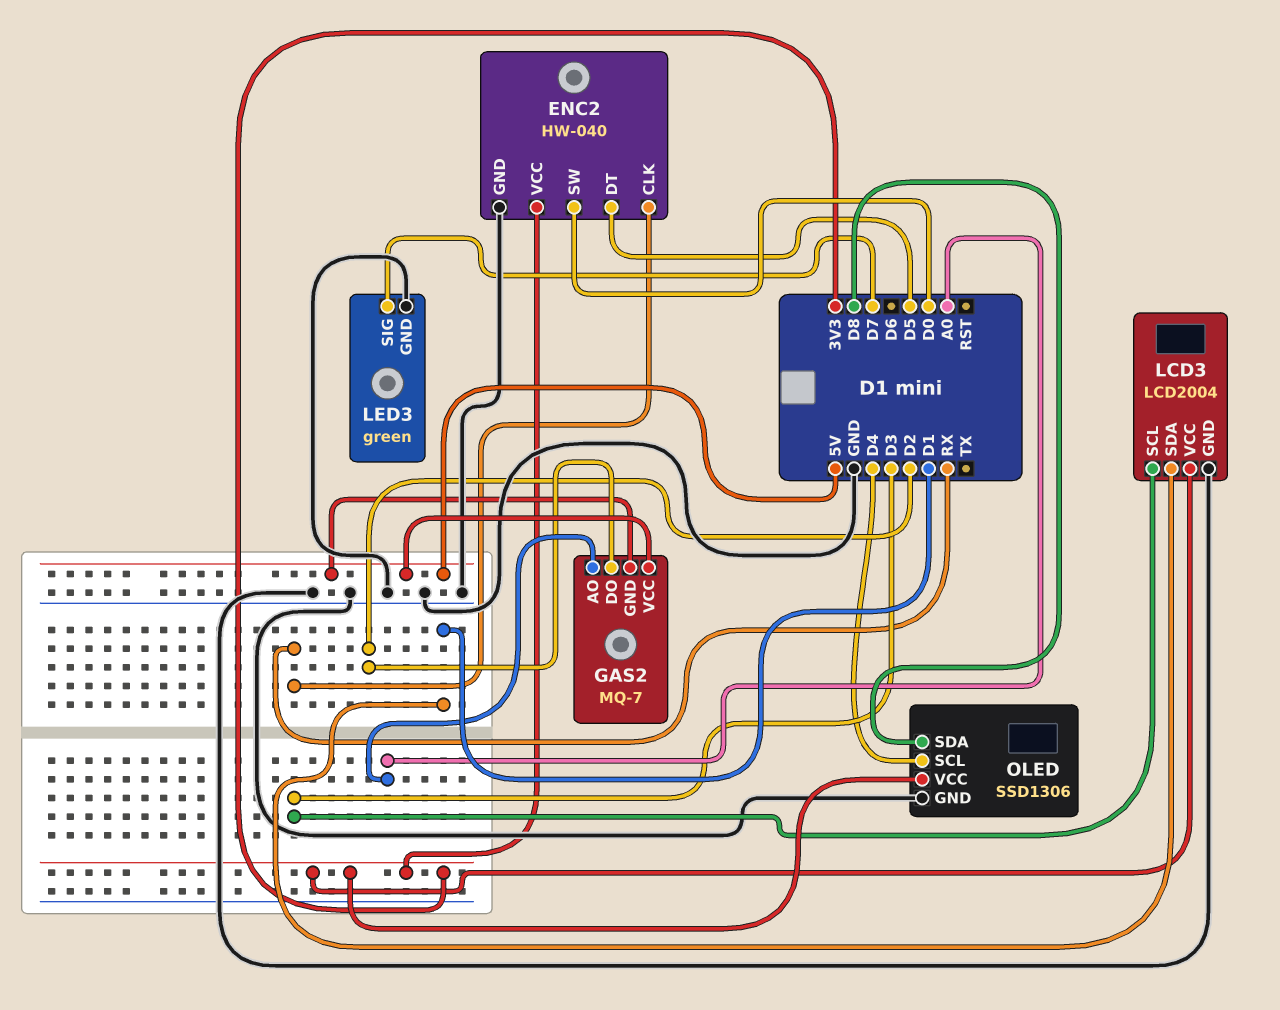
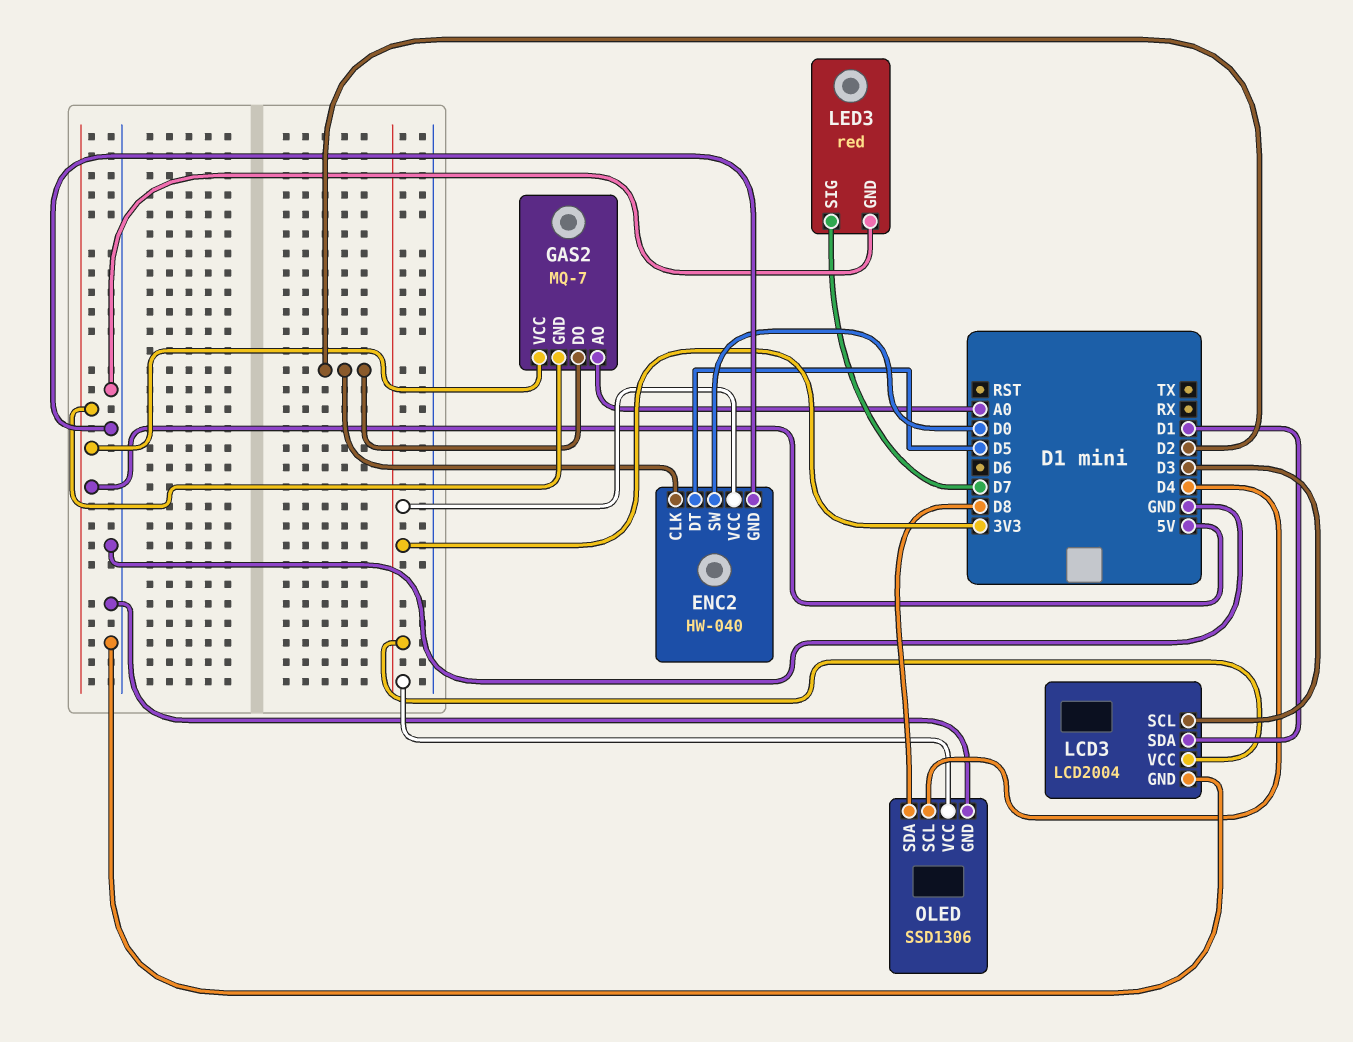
ENC2 pin CLK: RX -> D2
LED3: green -> red

